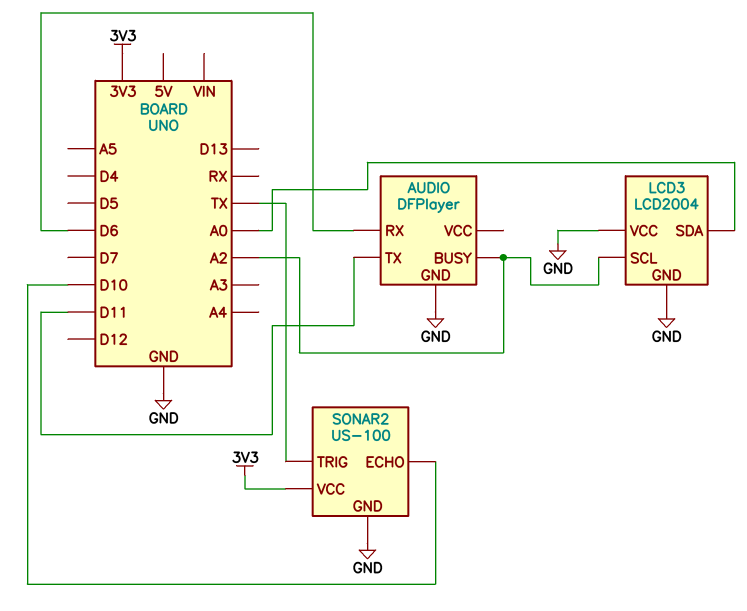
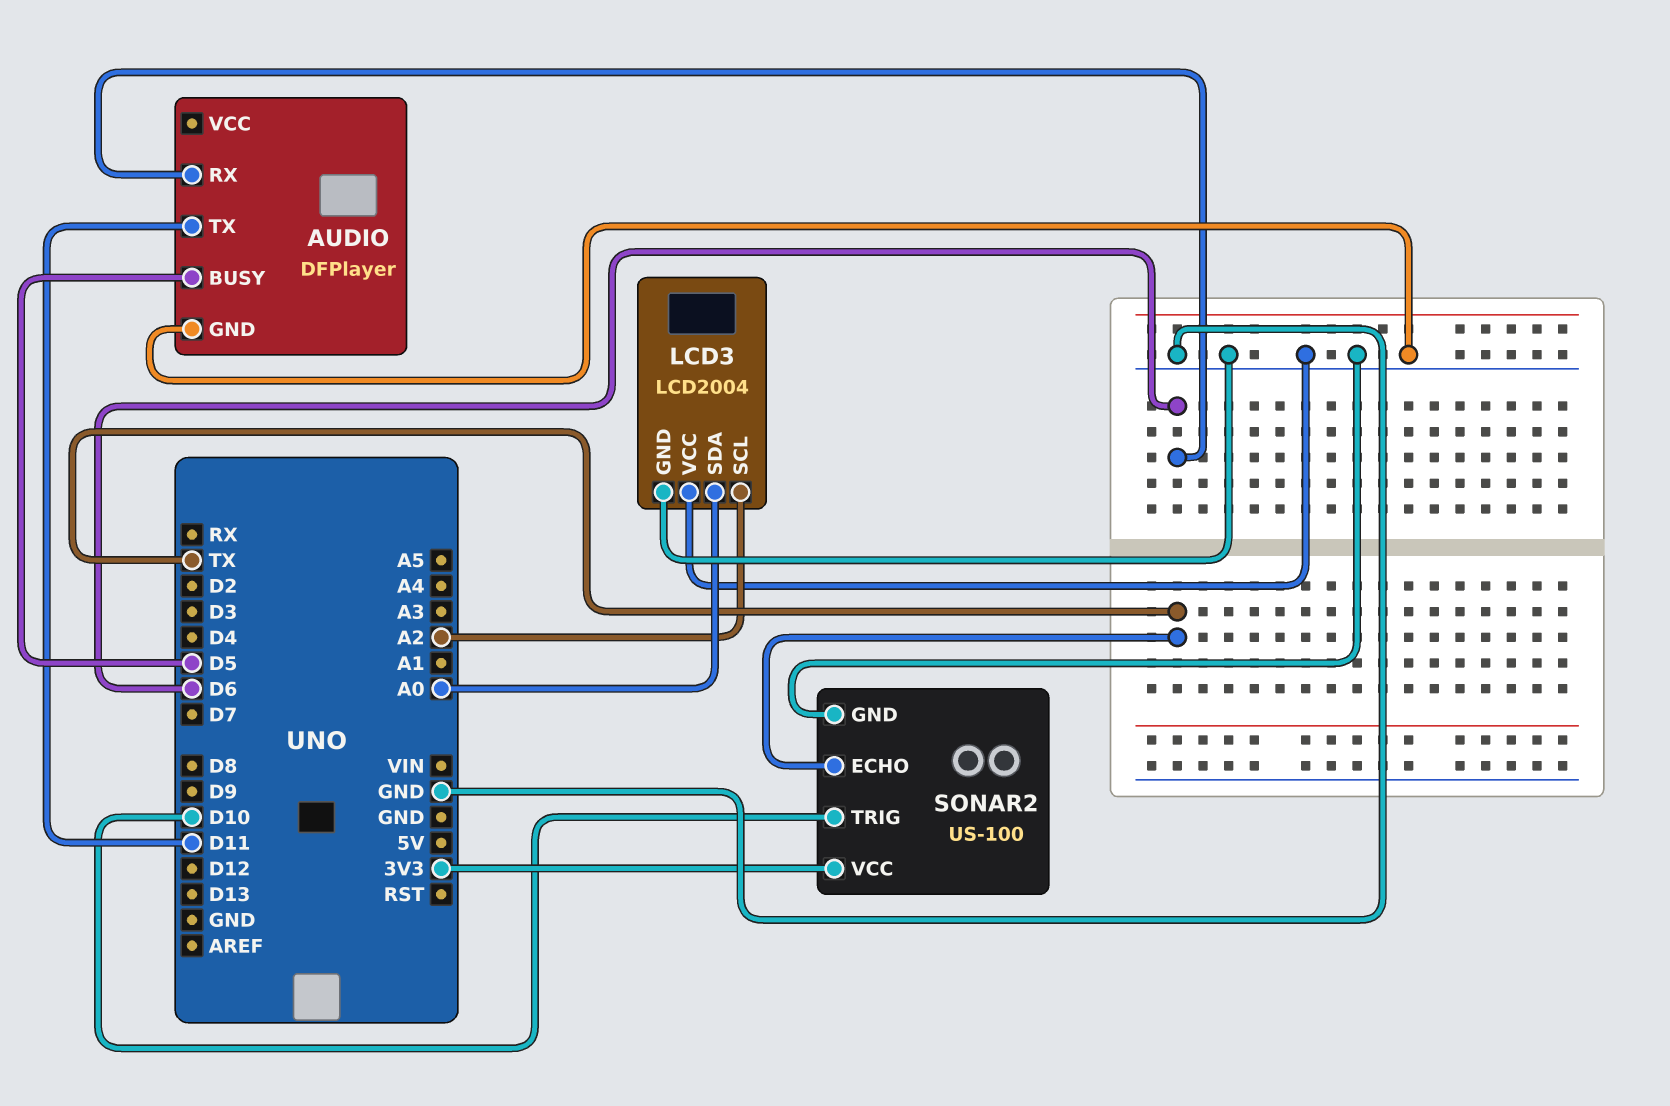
AUDIO pin BUSY: A2 -> D5
SONAR2 pin ECHO: D10 -> TX
SONAR2 pin TRIG: TX -> D10

